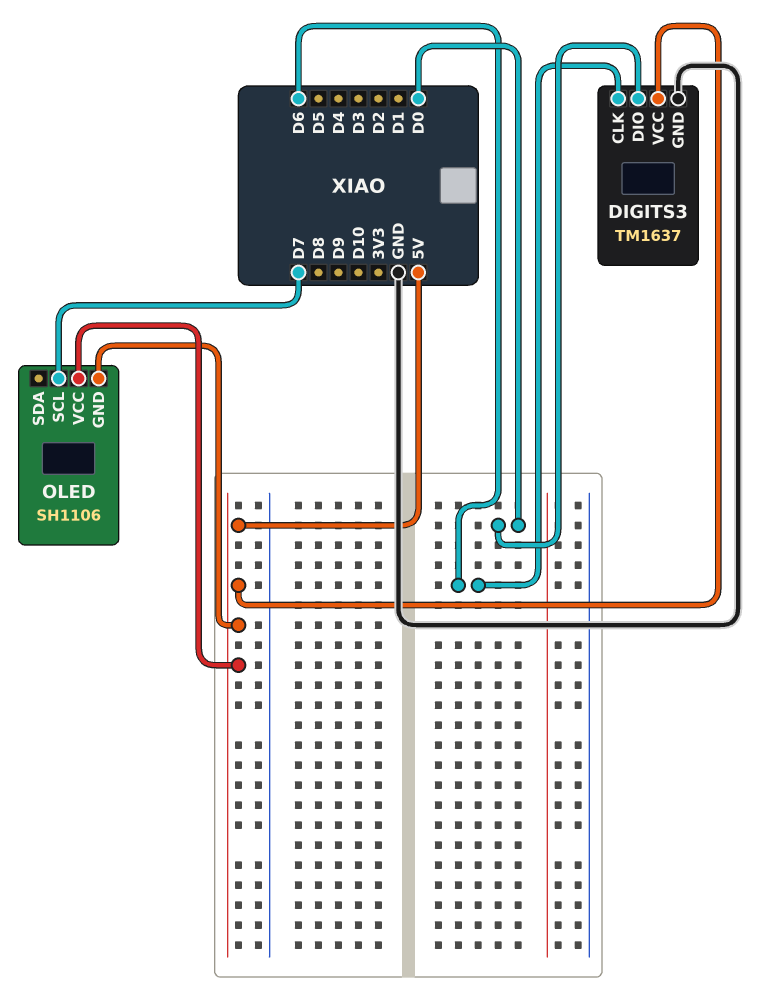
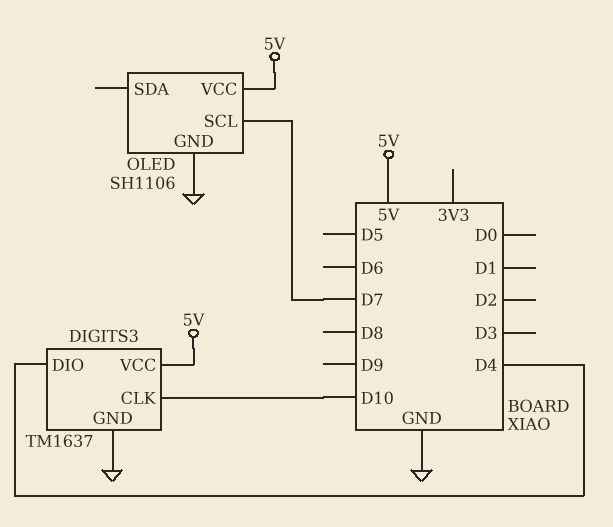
DIGITS3 pin CLK: D6 -> D10
DIGITS3 pin DIO: D0 -> D4
OLED pin GND: 5V -> GND

